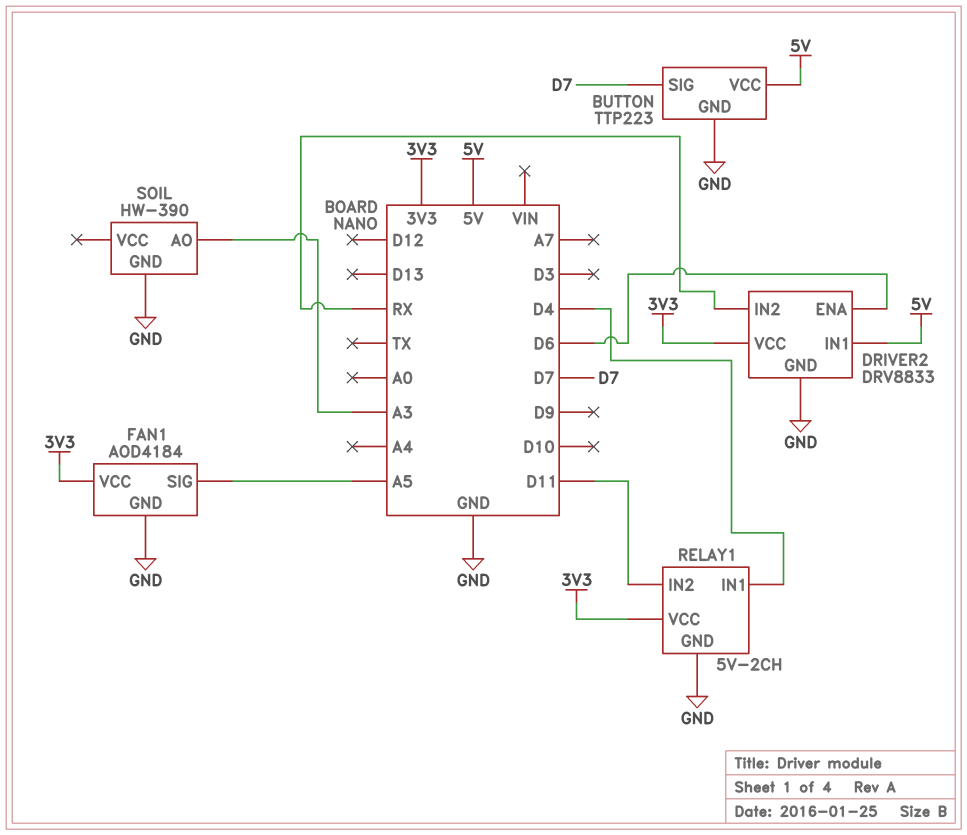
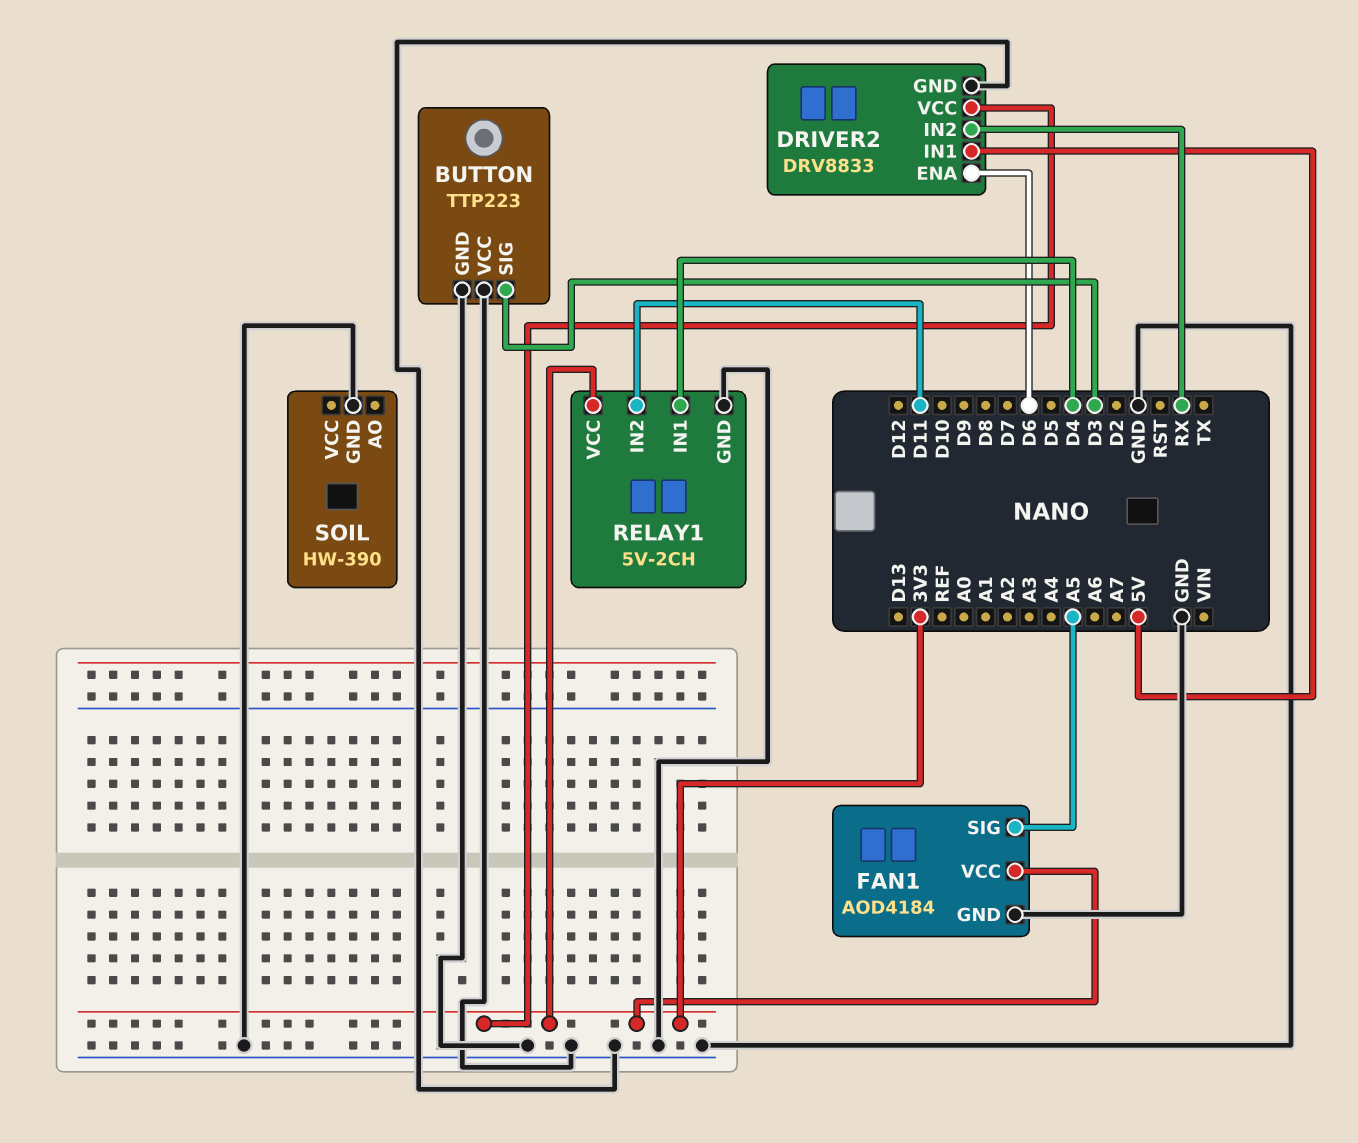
BUTTON pin SIG: D7 -> D3
BUTTON pin VCC: 5V -> GND
SOIL pin AO: A3 -> none

